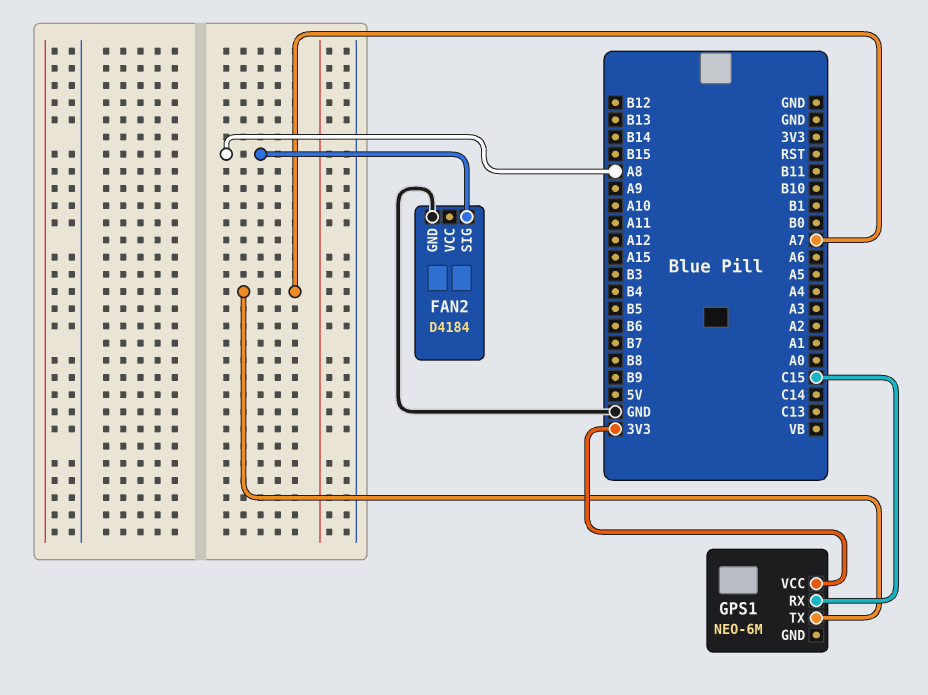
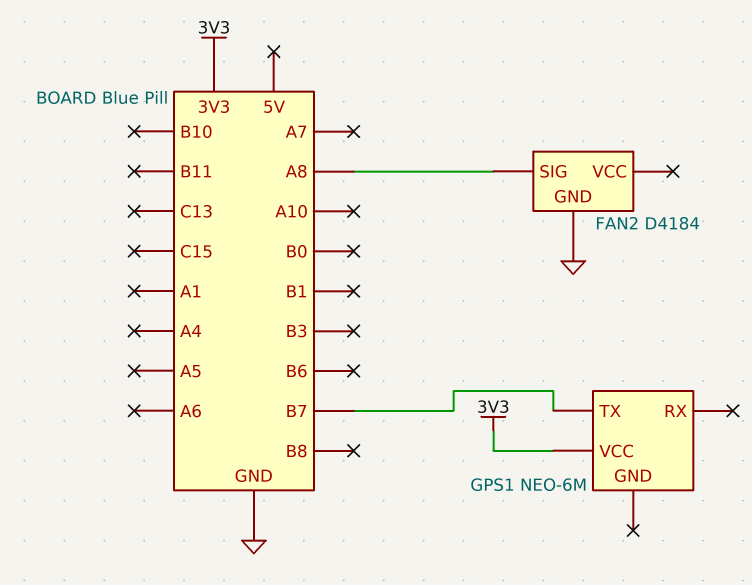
GPS1 pin RX: C15 -> none
GPS1 pin TX: A7 -> B7

